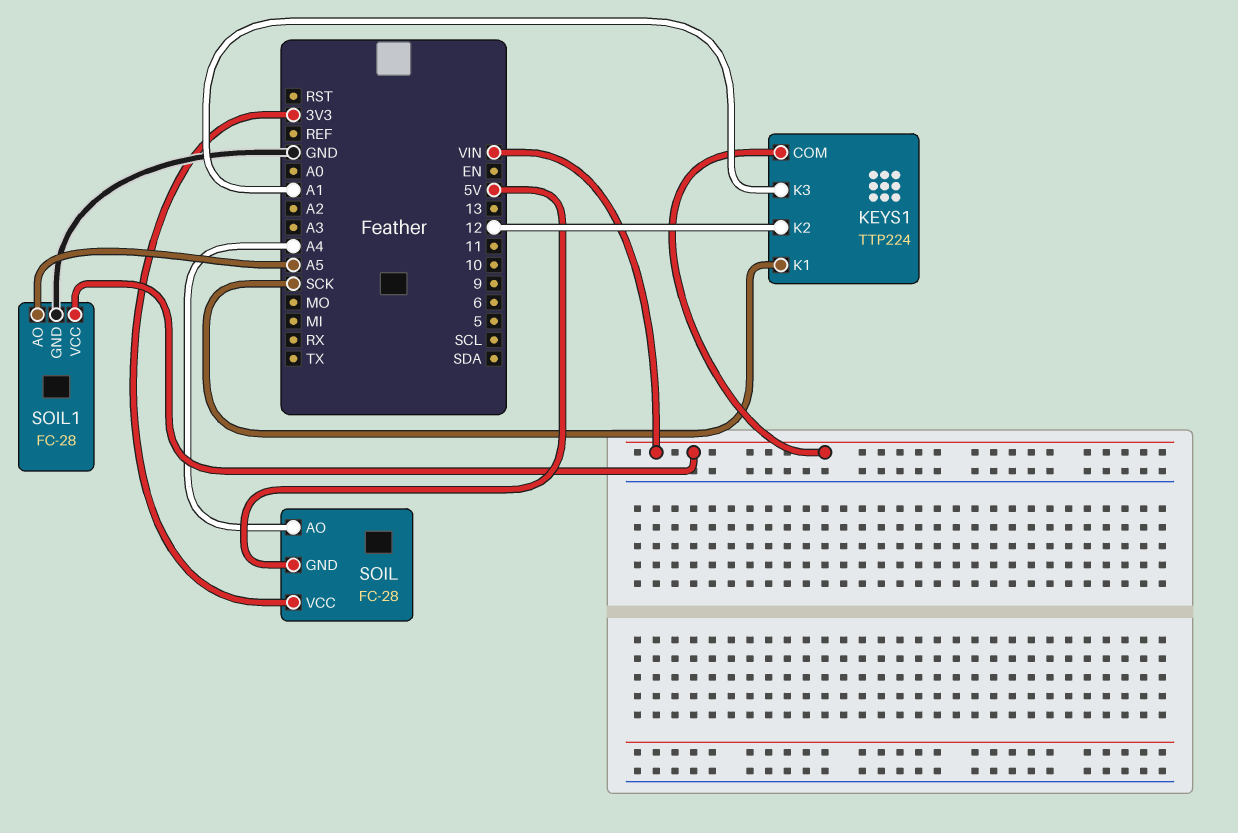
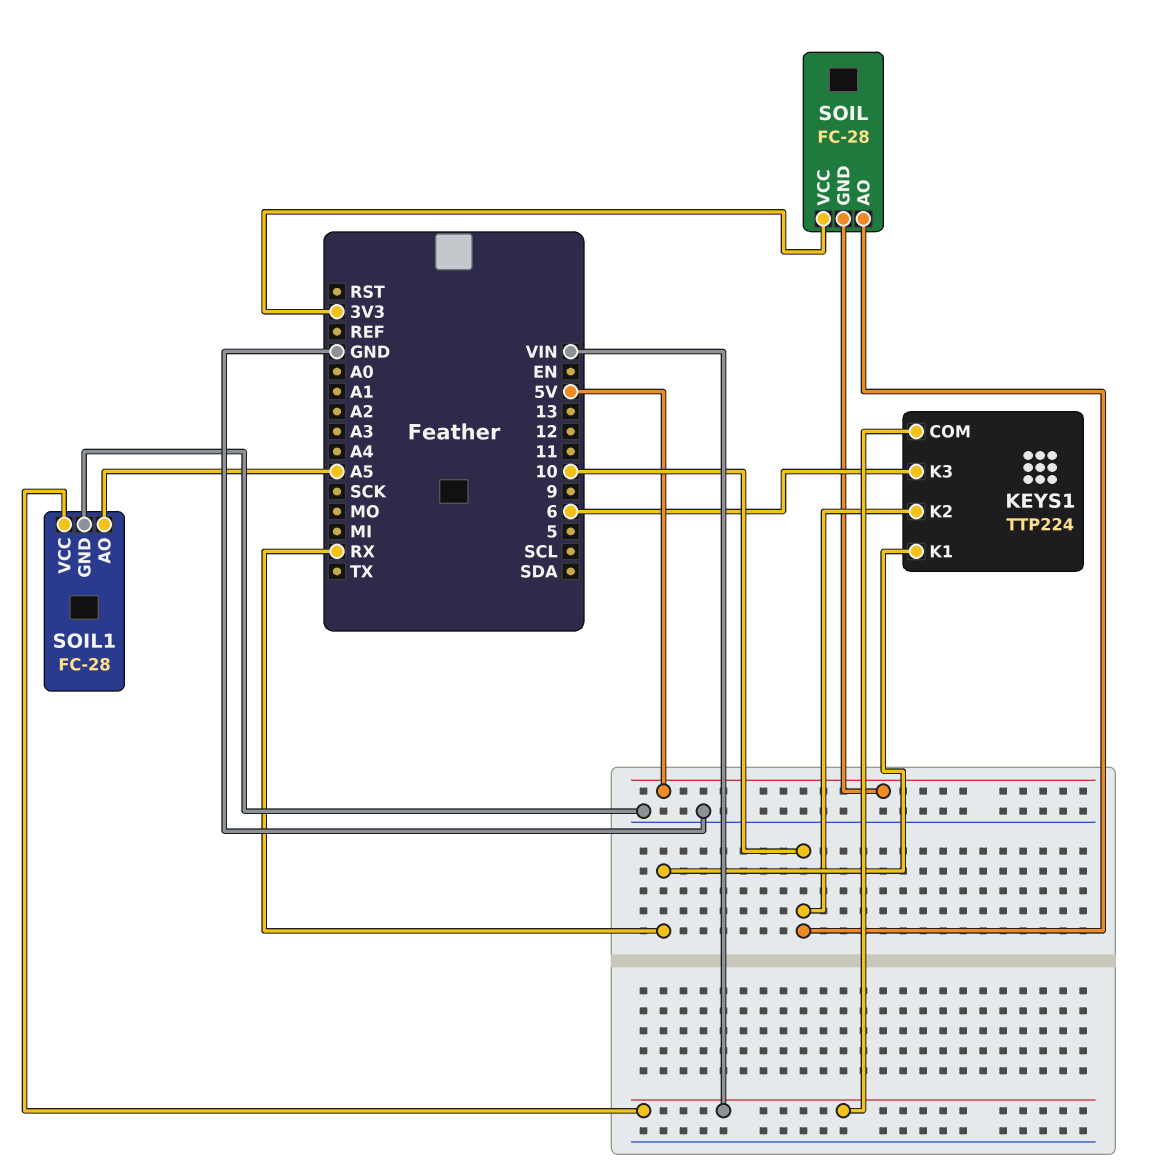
KEYS1 pin K1: SCK -> RX
KEYS1 pin K2: 12 -> 10
KEYS1 pin K3: A1 -> 6
SOIL pin AO: A4 -> 10

